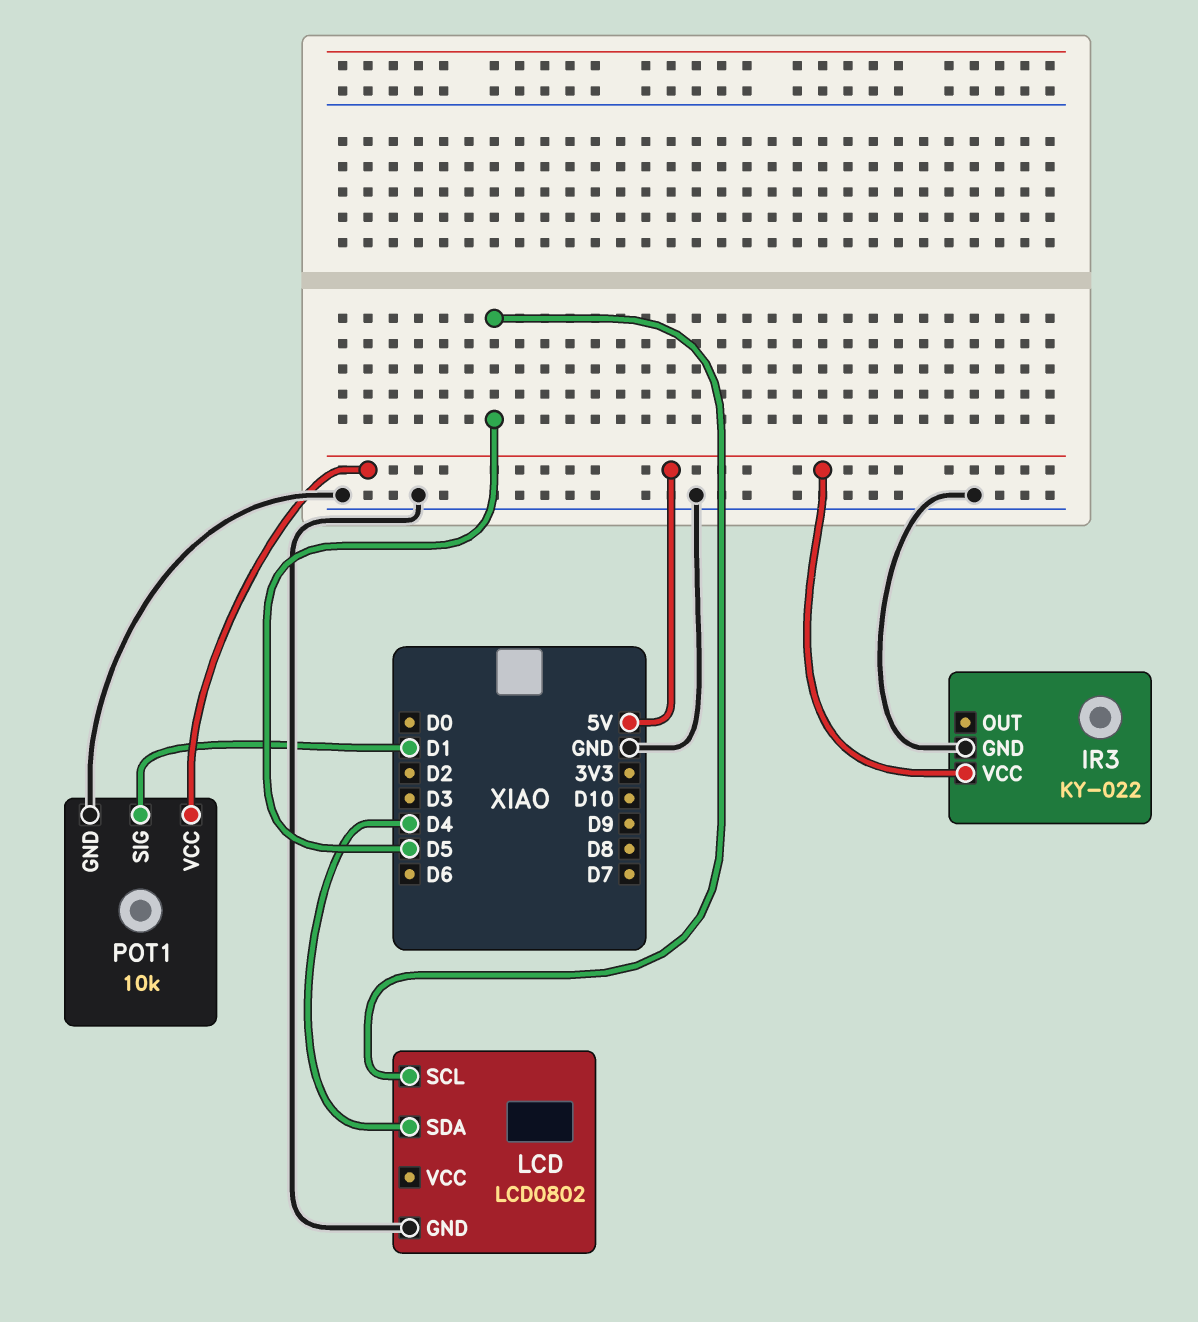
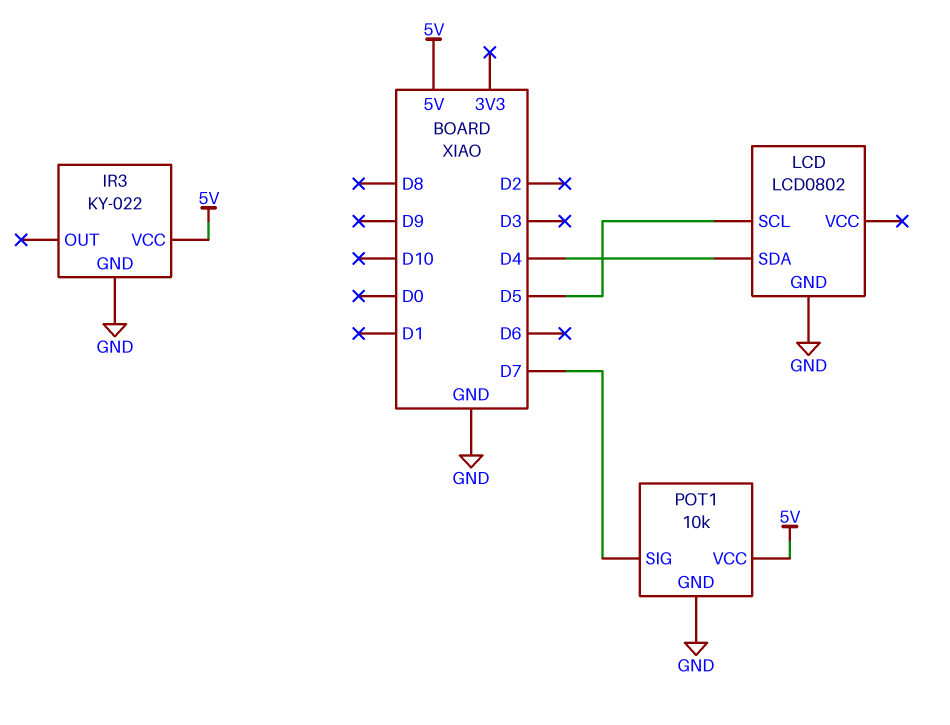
POT1 pin SIG: D1 -> D7

